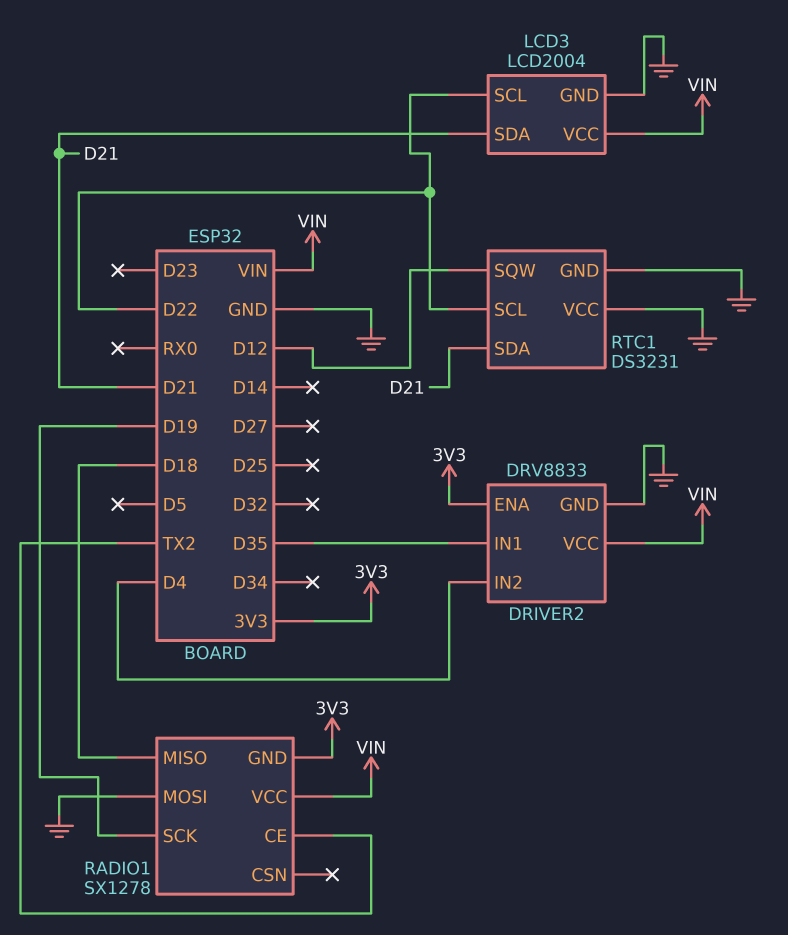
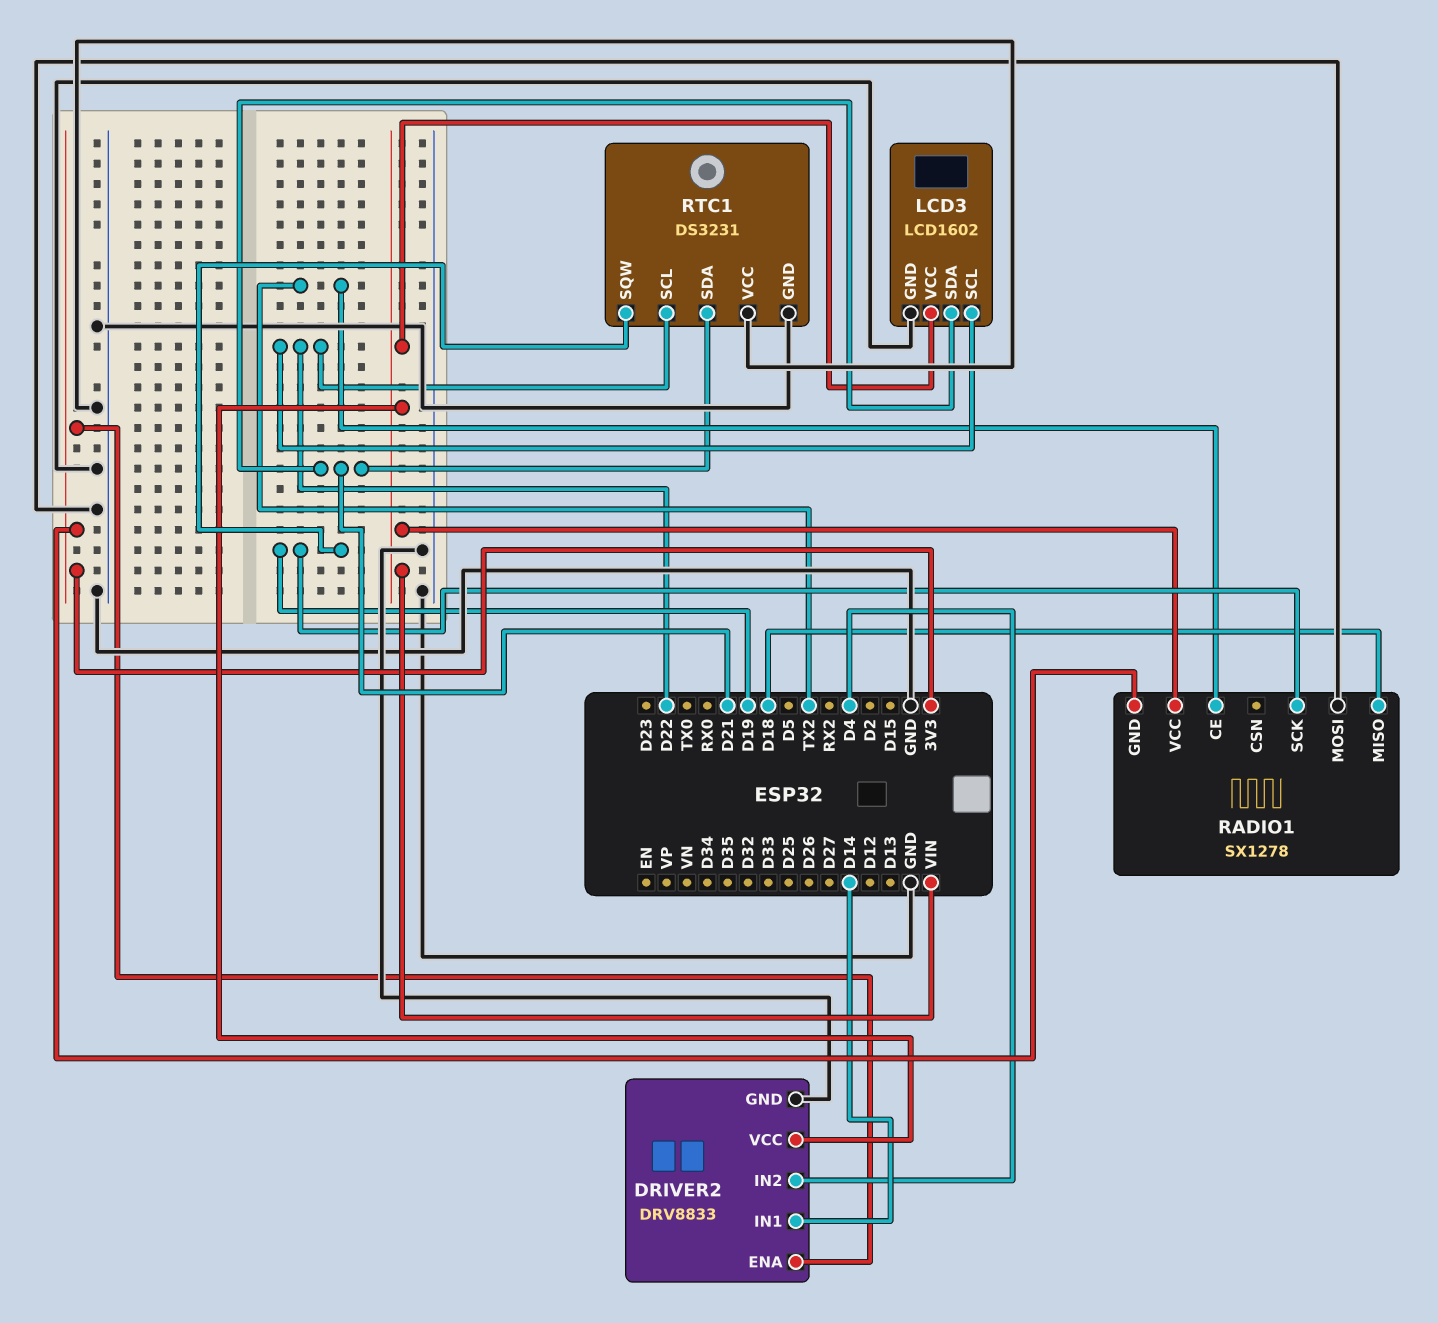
DRIVER2 pin IN1: D35 -> D14
LCD3: LCD2004 -> LCD1602
RTC1 pin SQW: D12 -> D19

